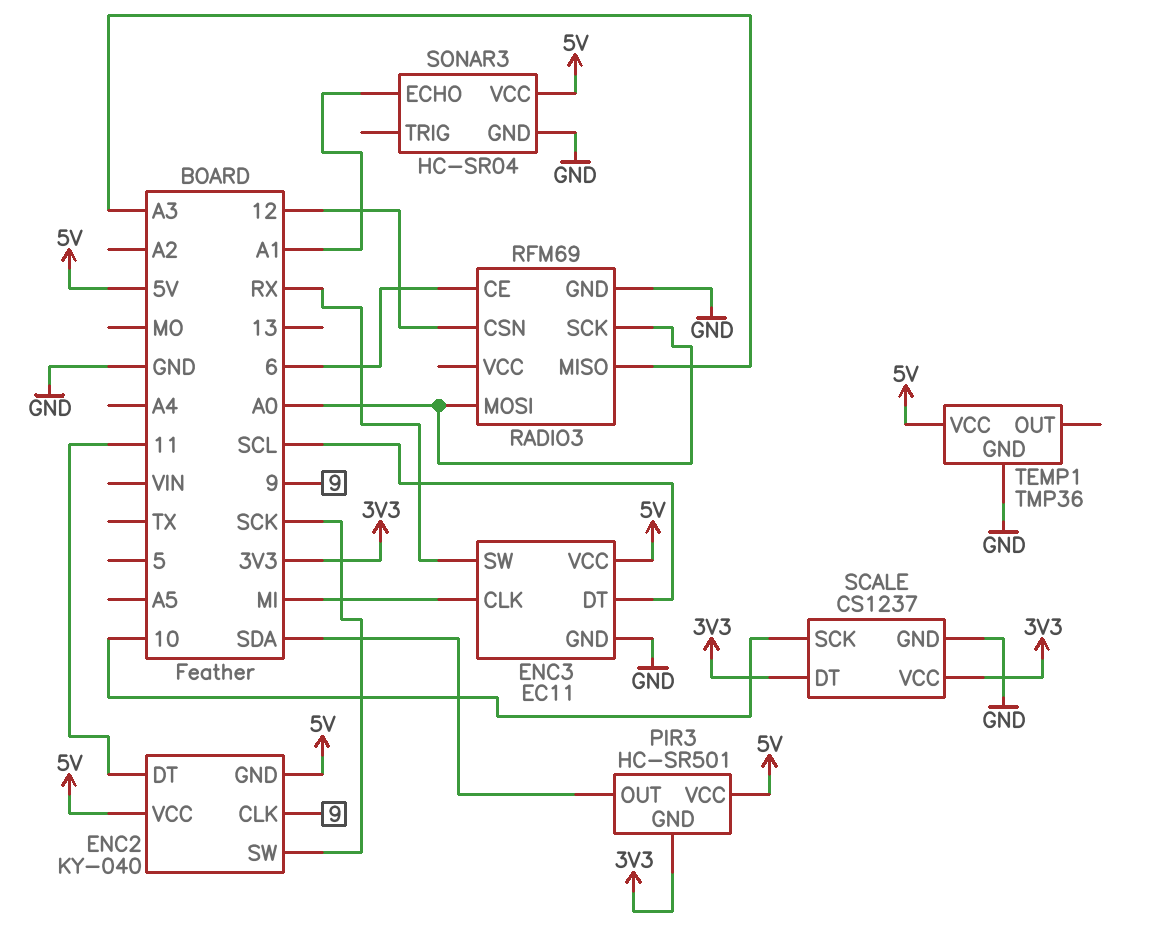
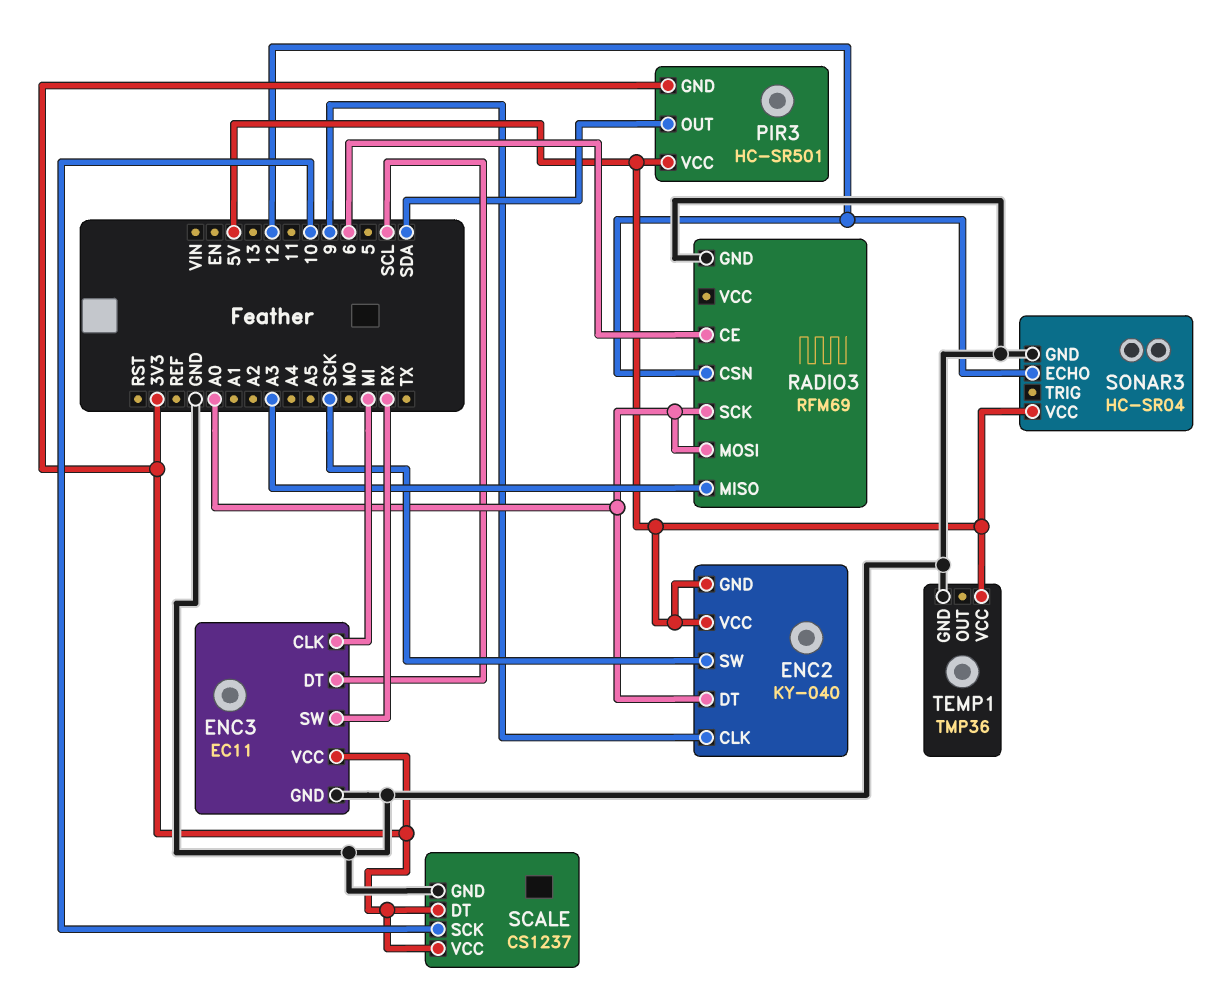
ENC2 pin DT: 11 -> A0
ENC3 pin VCC: 5V -> 3V3
SONAR3 pin ECHO: A1 -> 12

